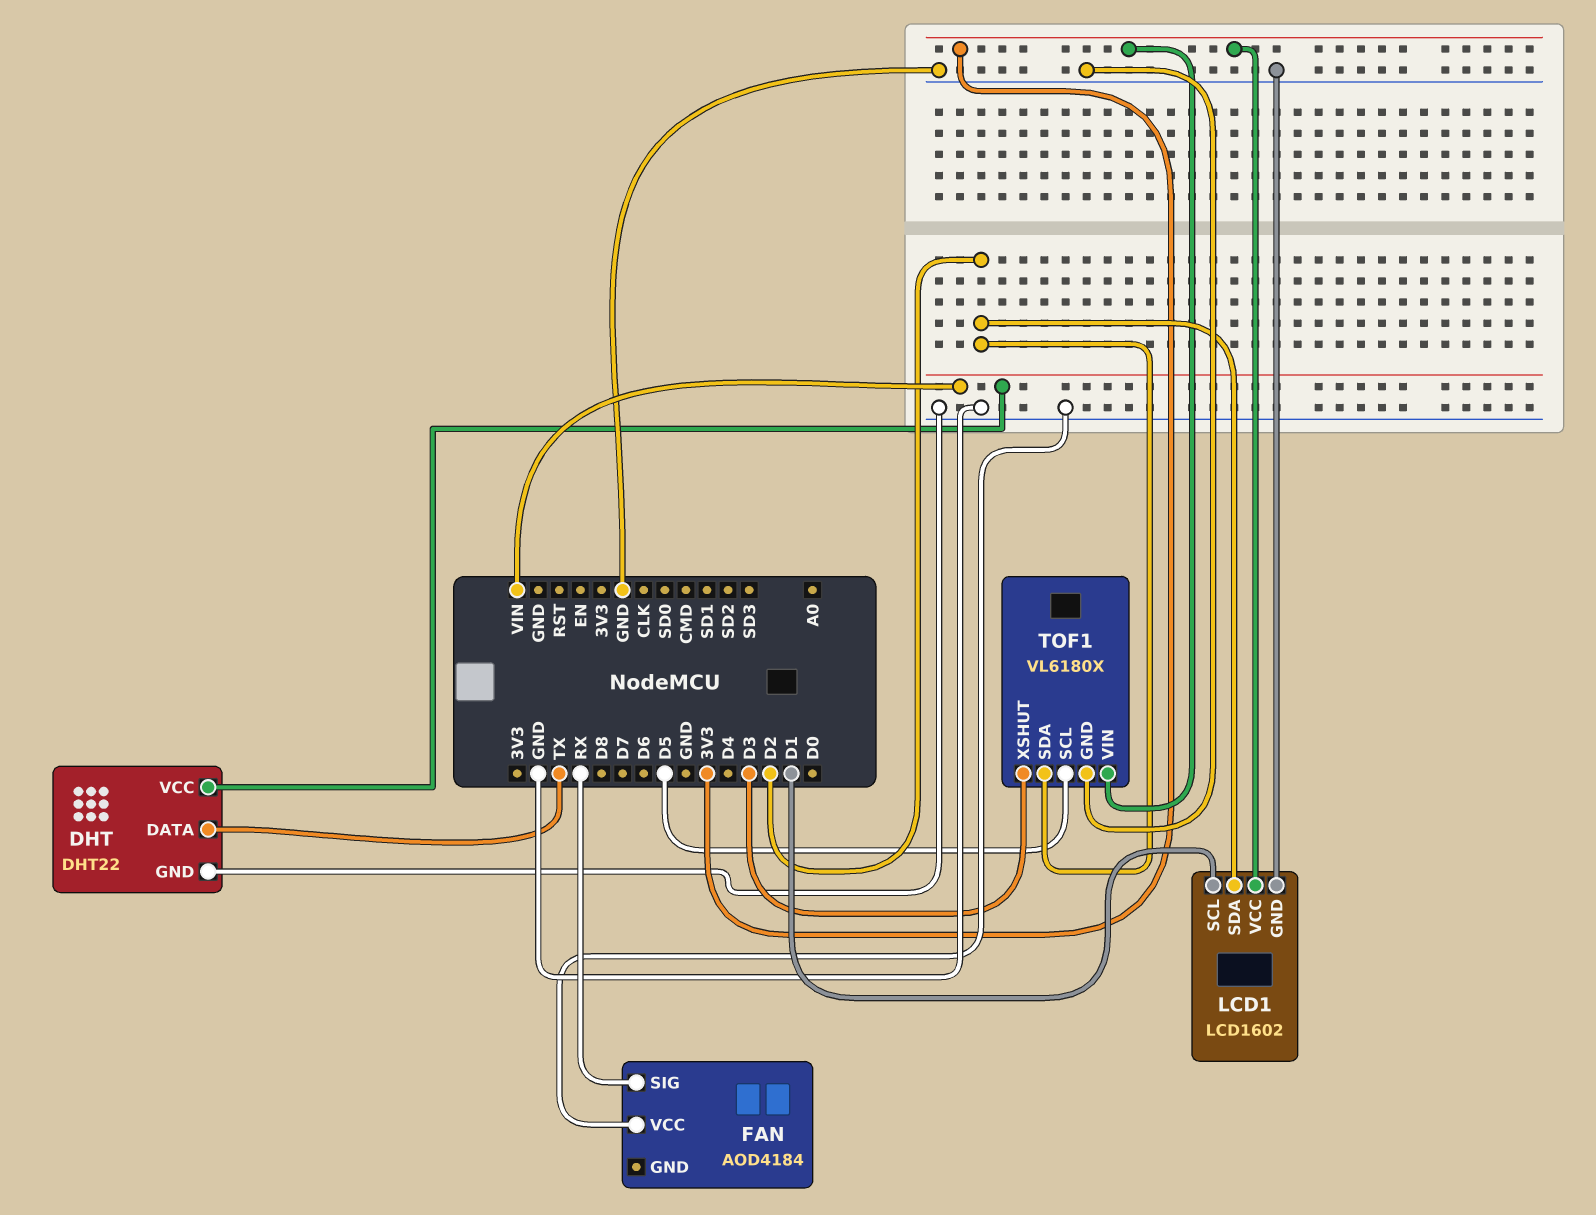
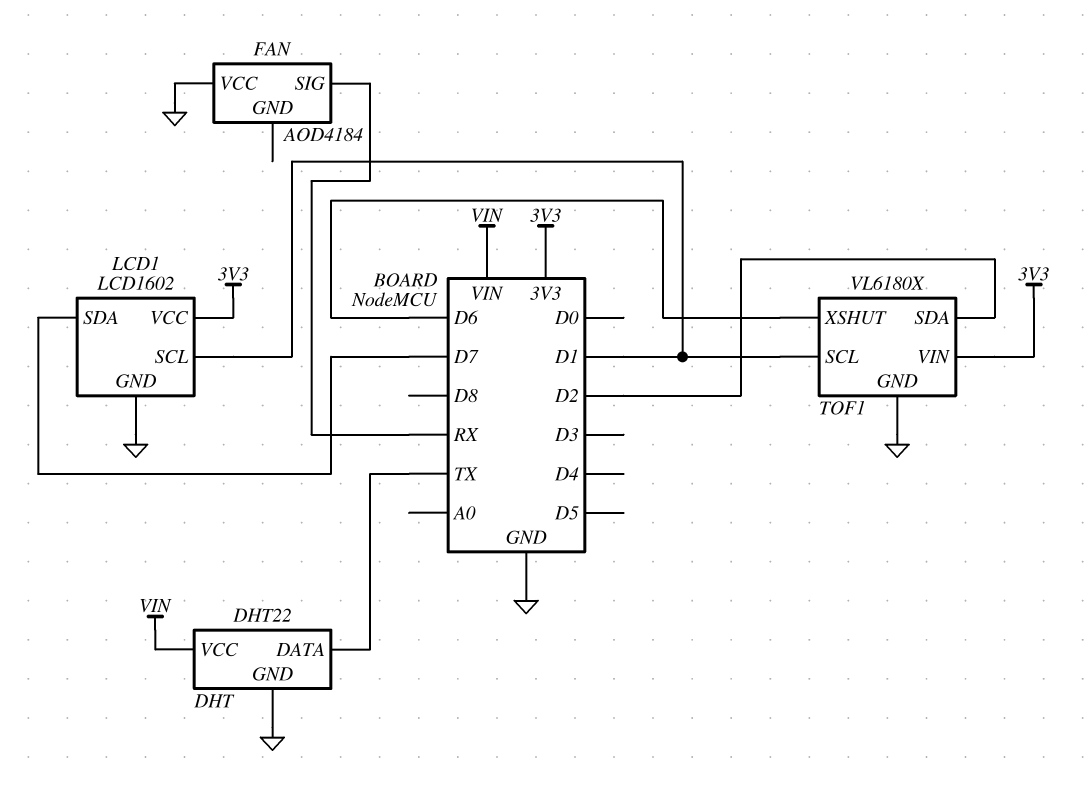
LCD1 pin SDA: D2 -> D7
TOF1 pin SCL: D5 -> D1
TOF1 pin XSHUT: D3 -> D6

